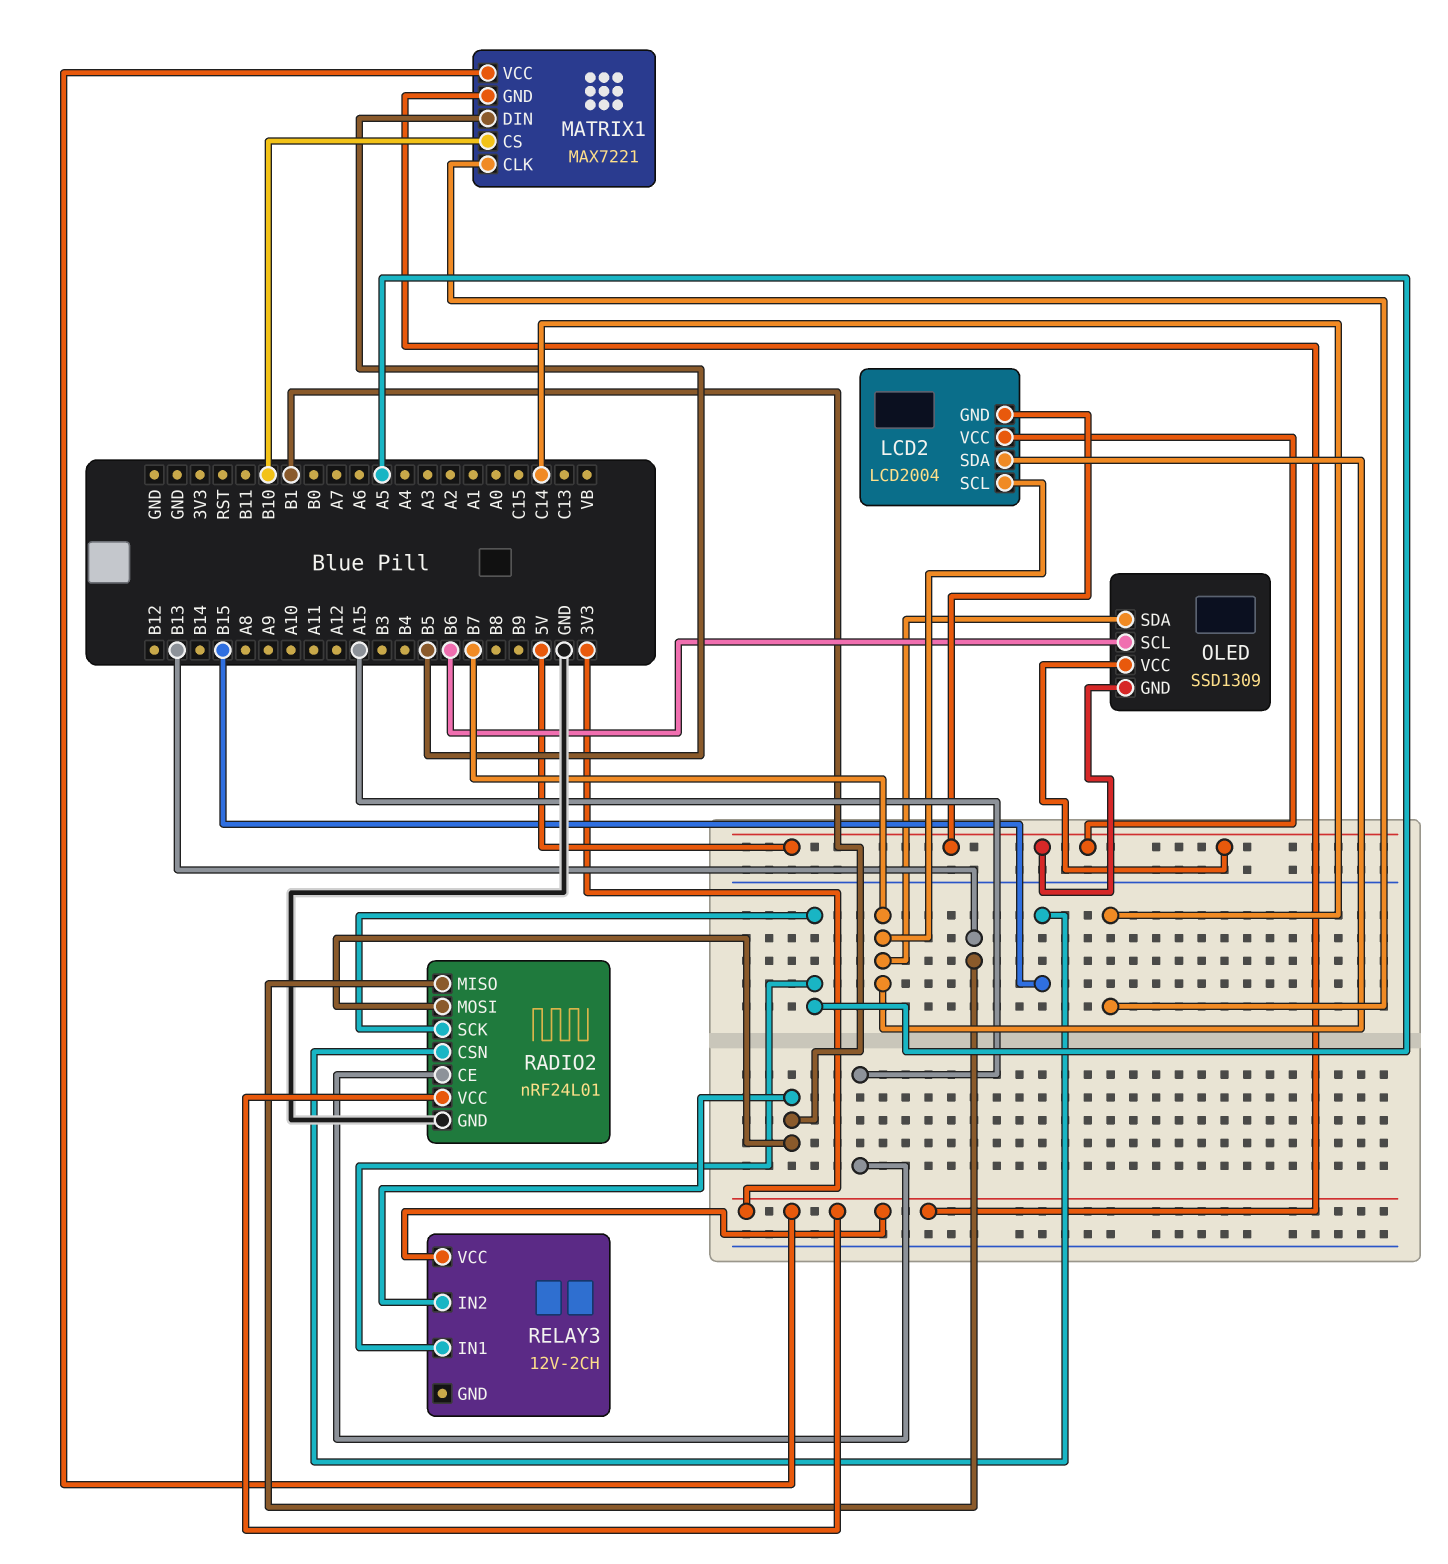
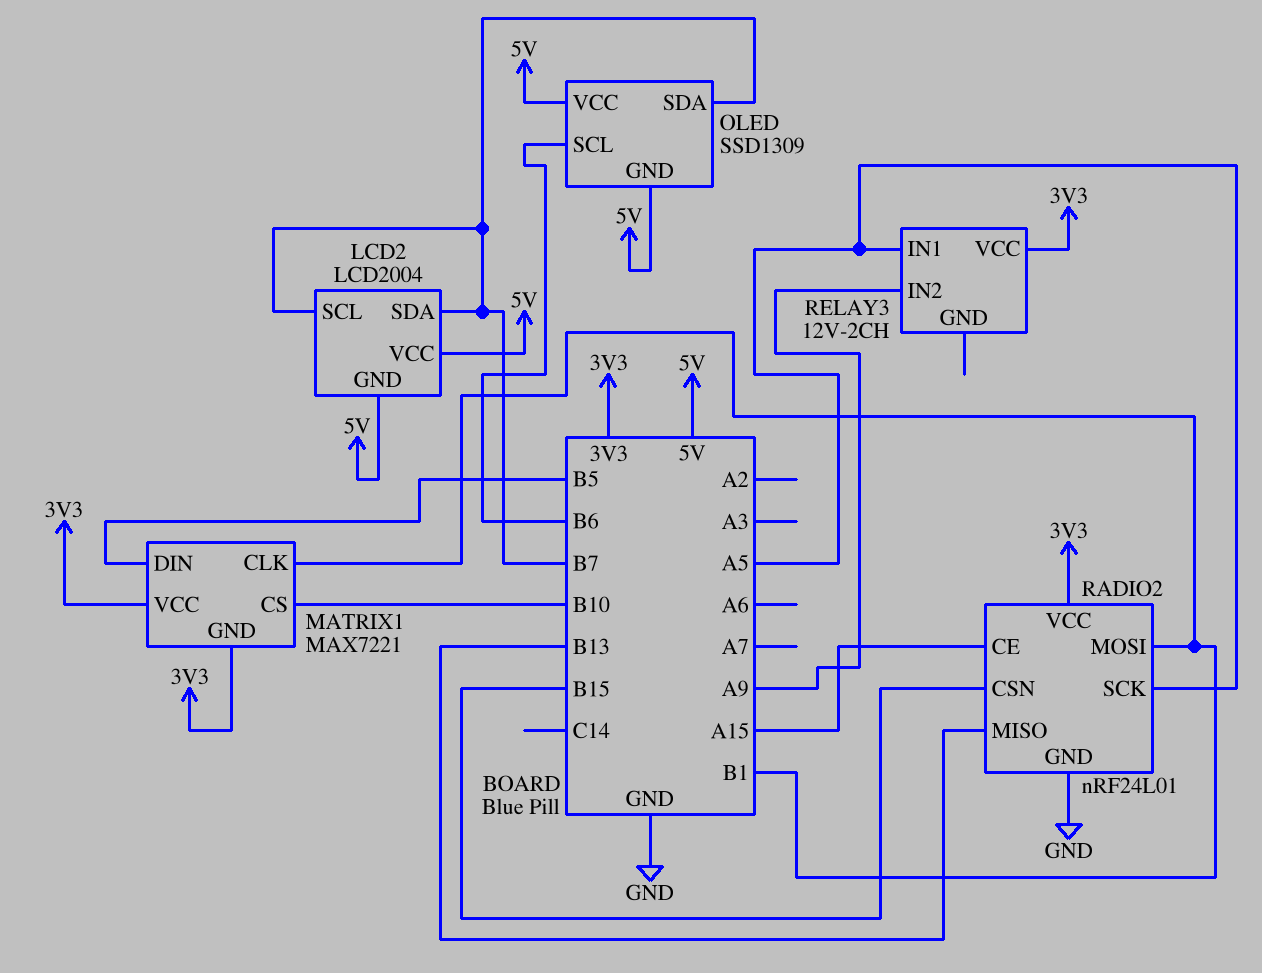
MATRIX1 pin CLK: C14 -> B1
RELAY3 pin IN2: B1 -> A9

